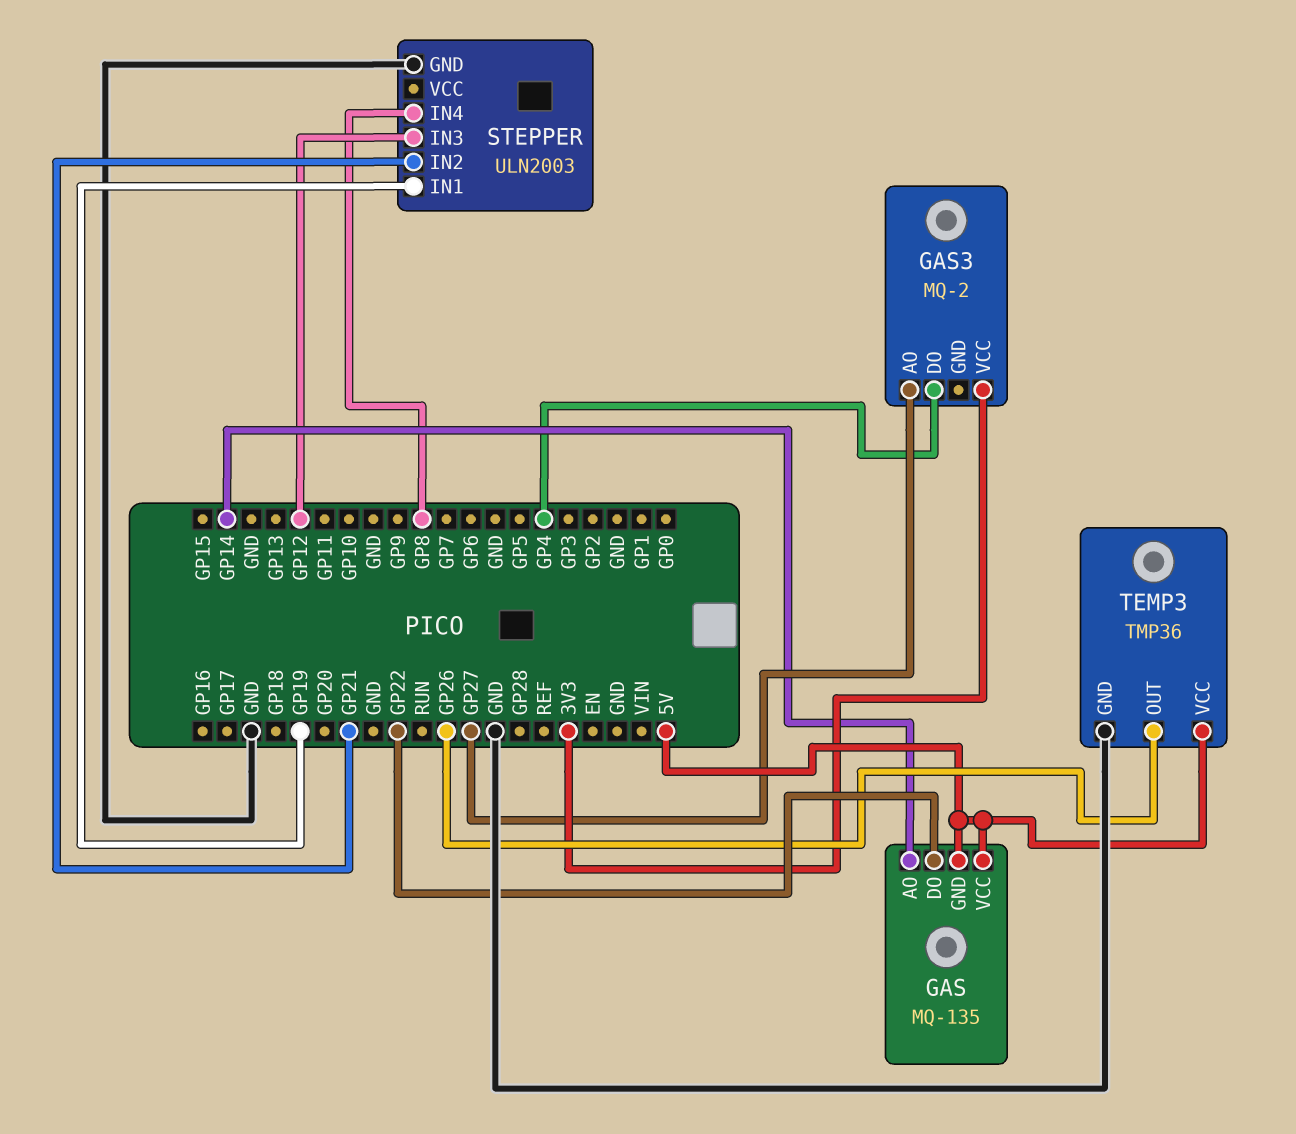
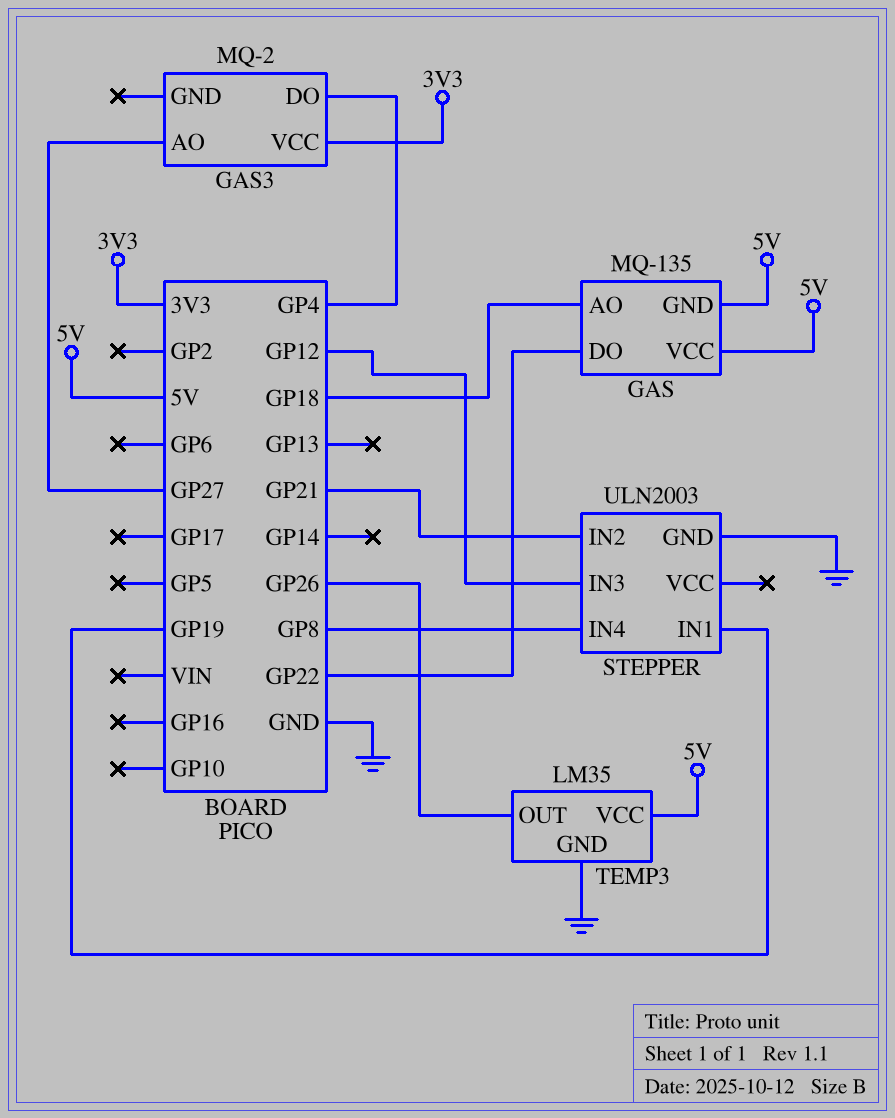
GAS pin AO: GP14 -> GP18
TEMP3: TMP36 -> LM35

